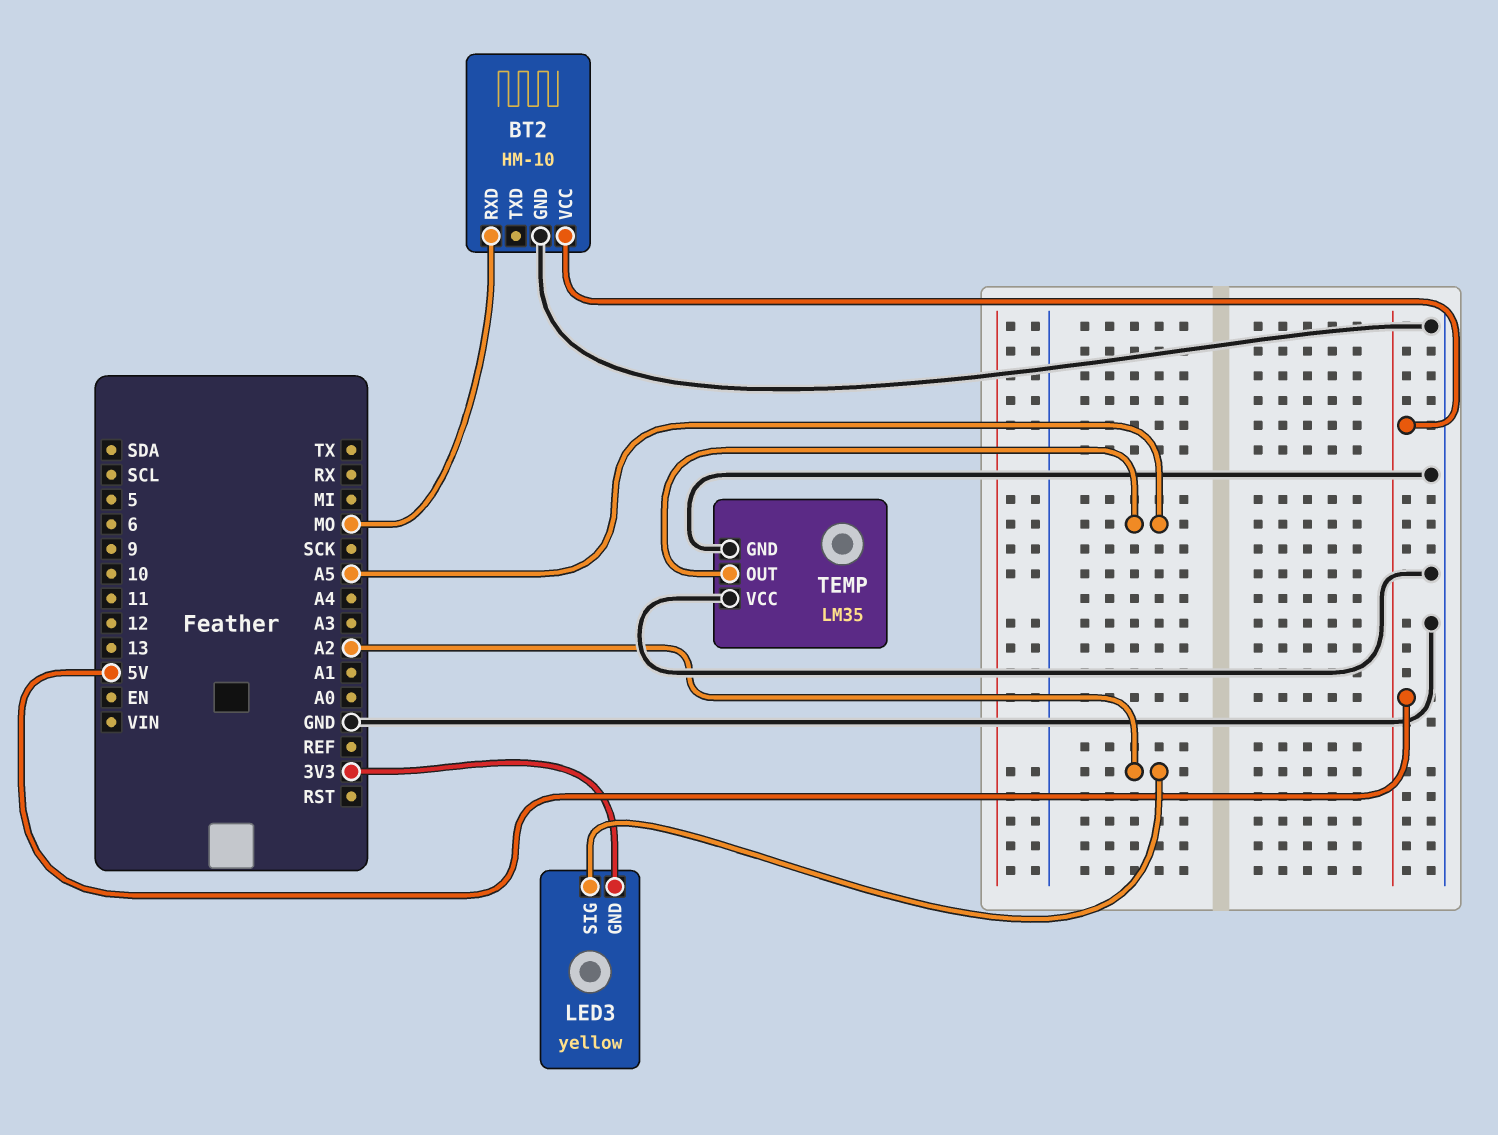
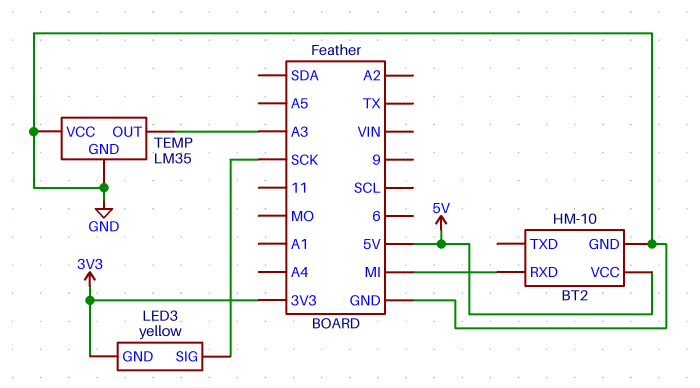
BT2 pin RXD: MO -> MI
LED3 pin SIG: A2 -> SCK
TEMP pin OUT: A5 -> A3

